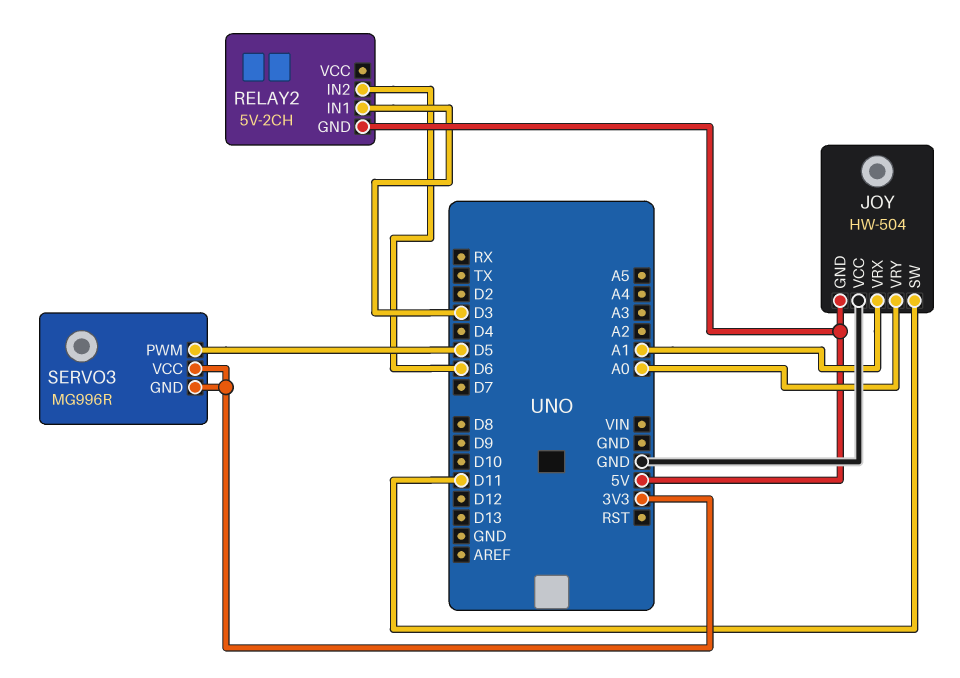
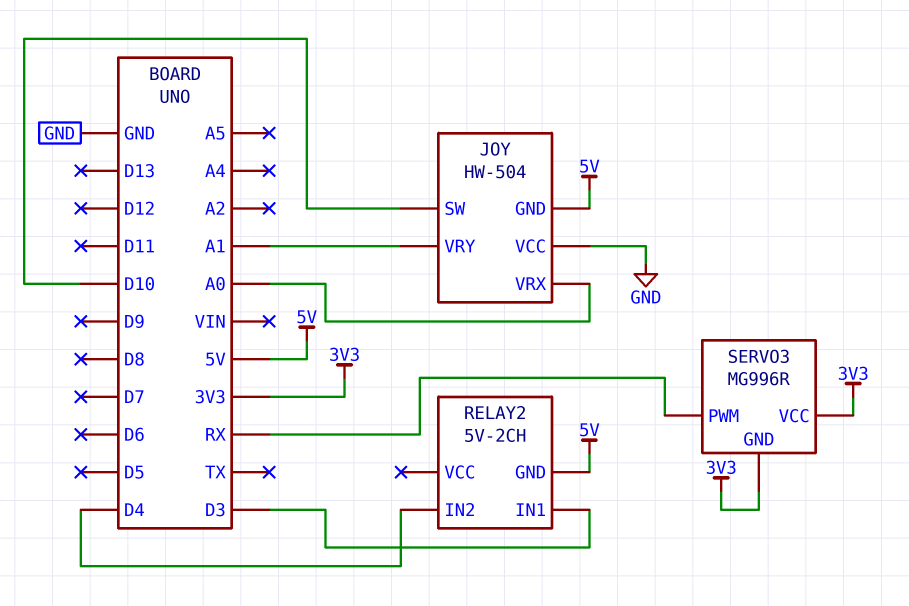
JOY pin SW: D11 -> D10
JOY pin VRX: A1 -> A0
JOY pin VRY: A0 -> A1
RELAY2 pin IN2: D6 -> D4
SERVO3 pin PWM: D5 -> RX

